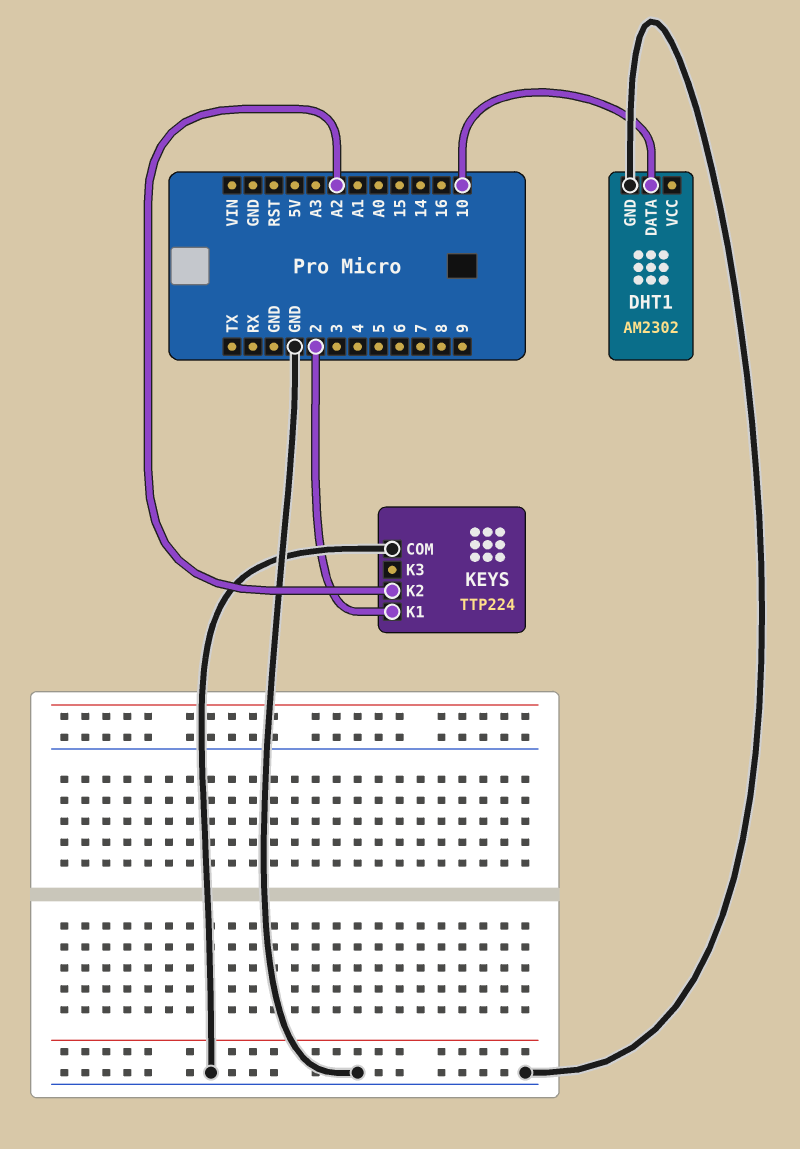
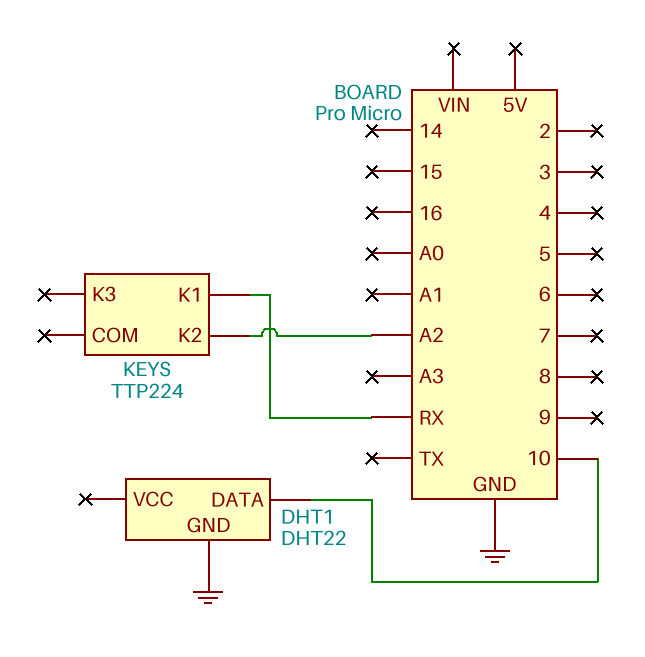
DHT1: AM2302 -> DHT22
KEYS pin COM: GND -> none
KEYS pin K1: 2 -> RX

